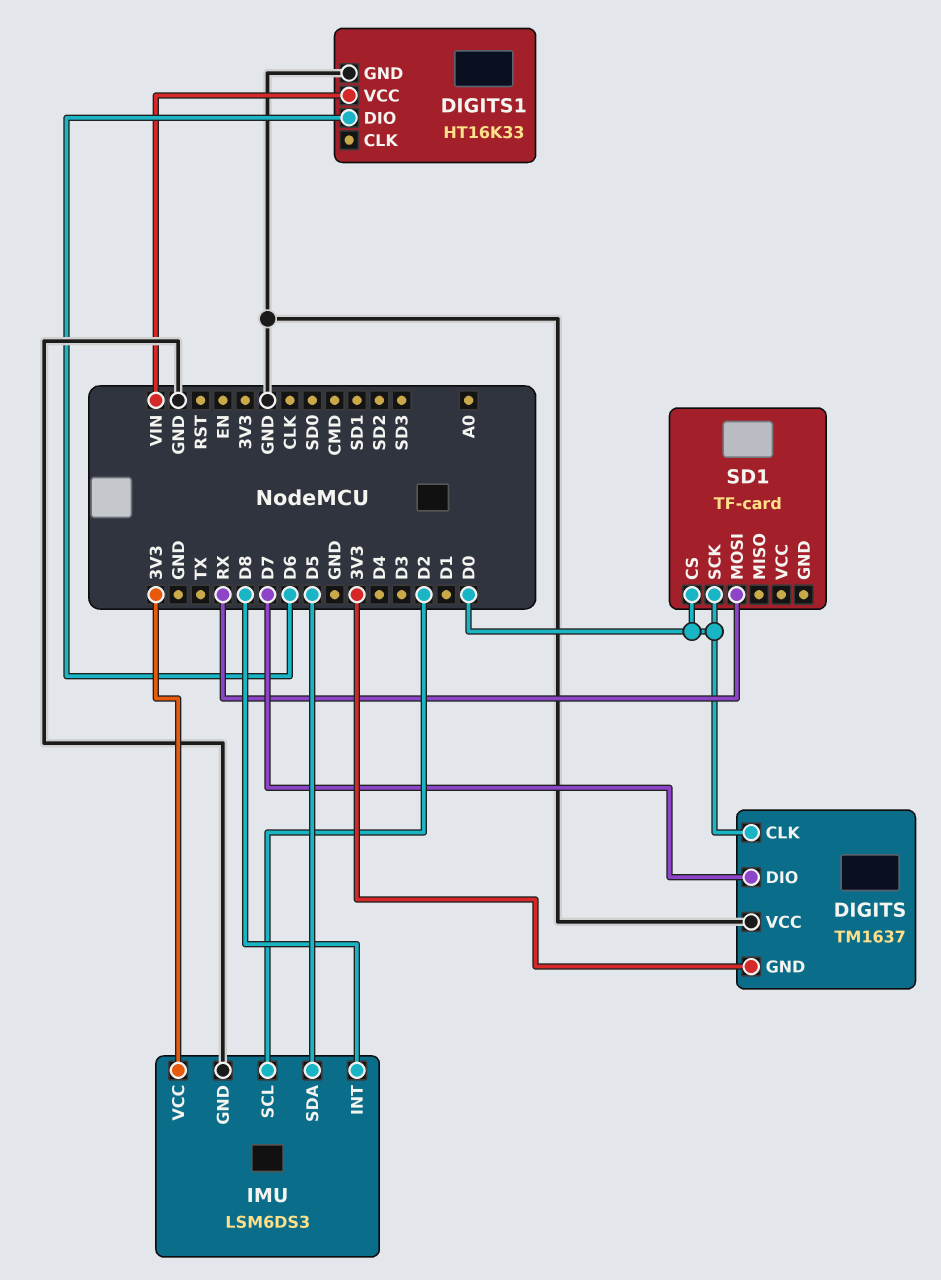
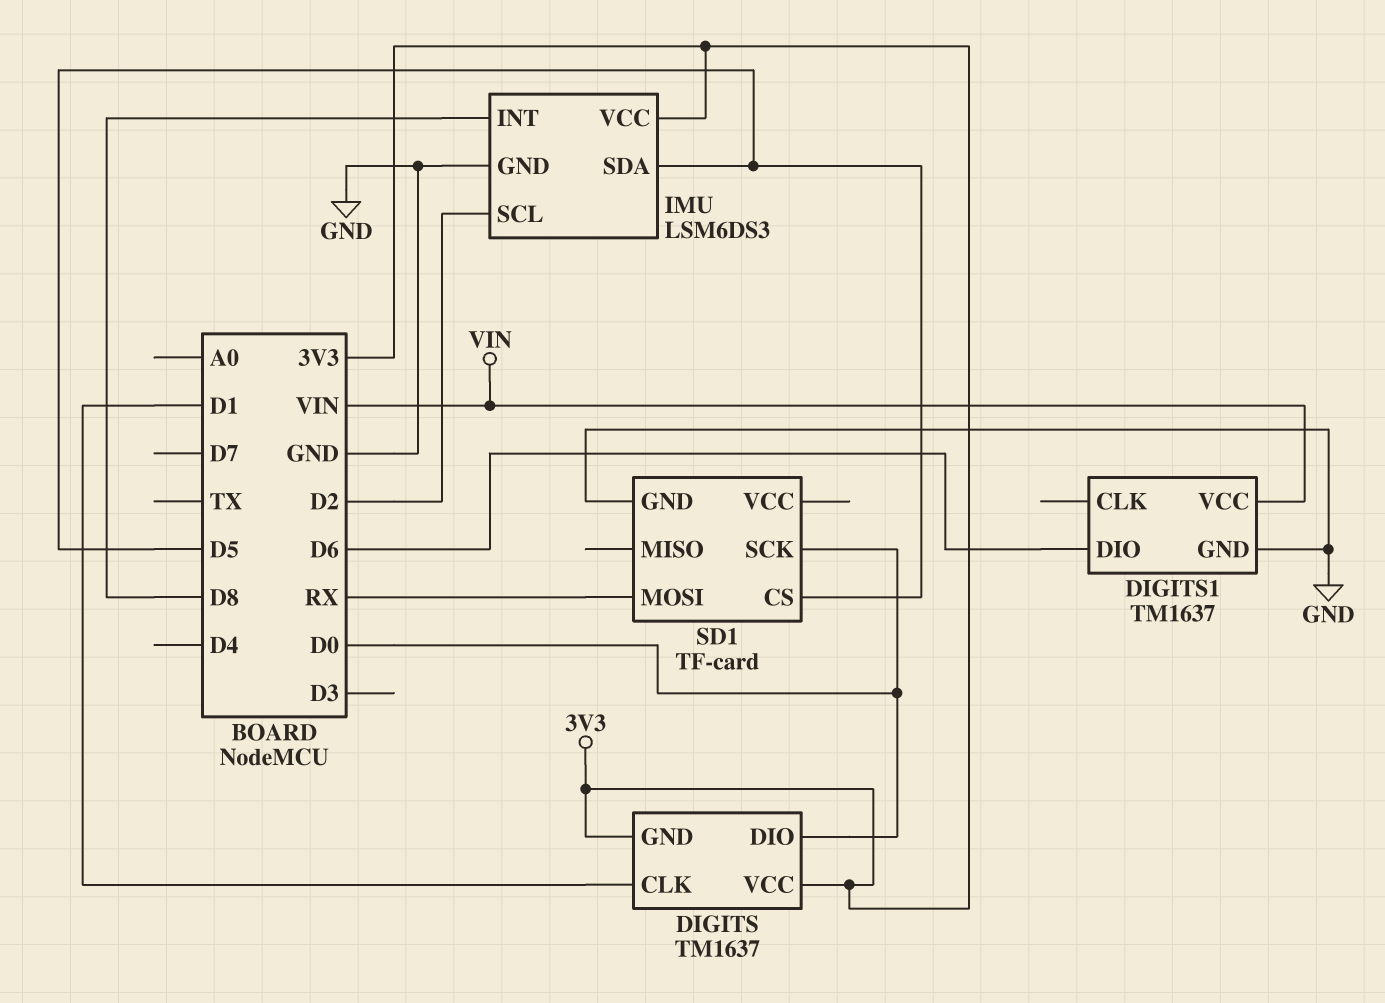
DIGITS pin CLK: D0 -> D1
DIGITS pin DIO: D7 -> D0
DIGITS pin VCC: GND -> 3V3
DIGITS1: HT16K33 -> TM1637
SD1 pin CS: D0 -> D5
SD1 pin GND: none -> GND

